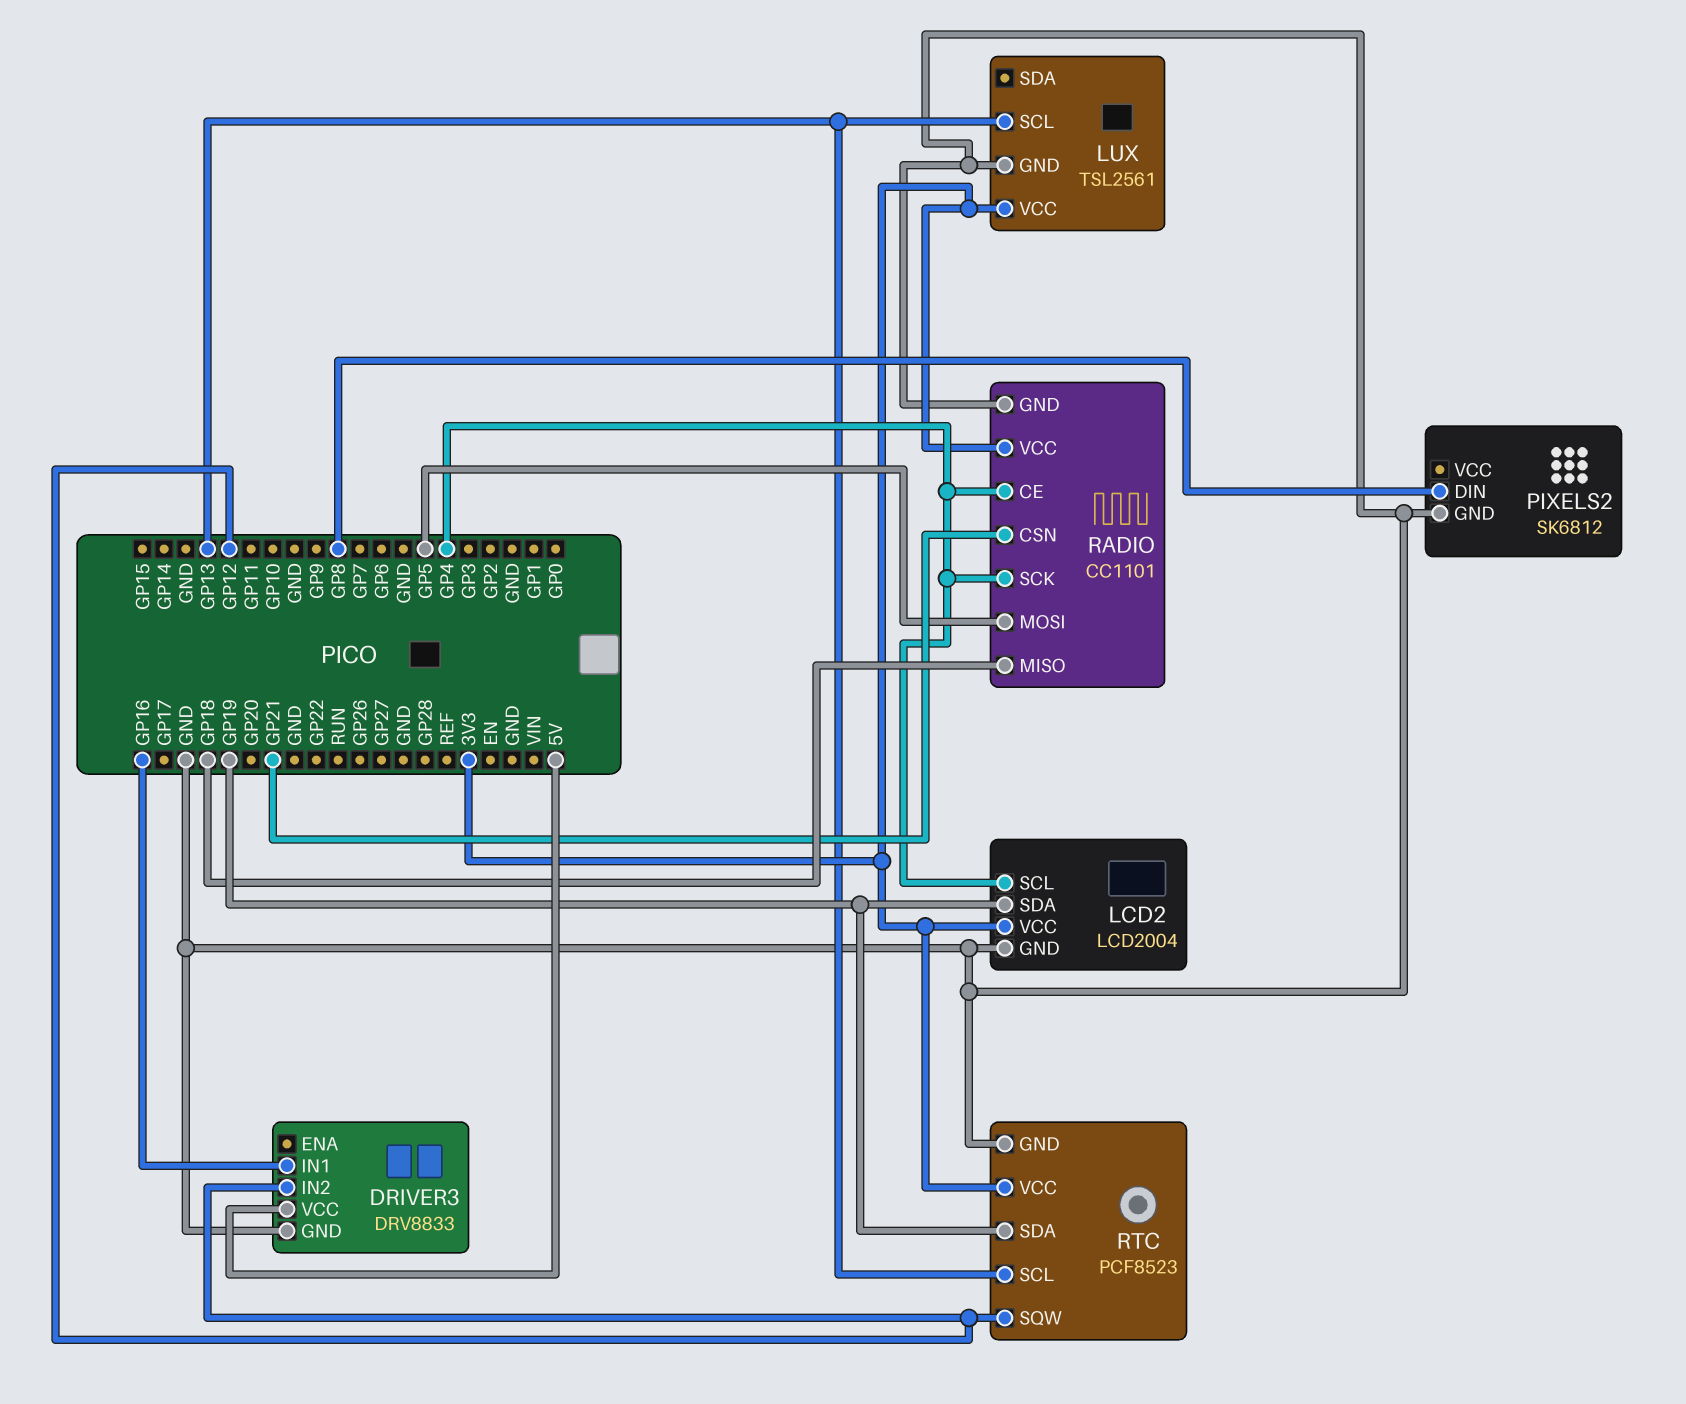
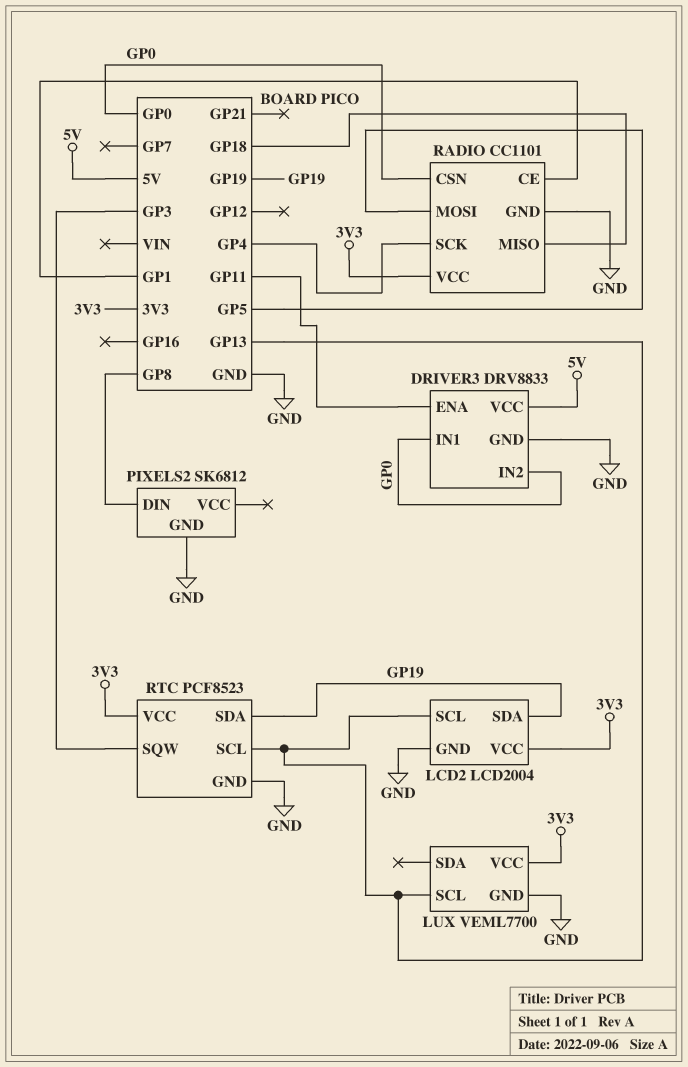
DRIVER3 pin ENA: none -> GP11
DRIVER3 pin IN1: GP16 -> GP0
DRIVER3 pin IN2: GP12 -> GP0
LCD2 pin SCL: GP4 -> GP13
LUX: TSL2561 -> VEML7700
RADIO pin CE: GP4 -> GP1
RADIO pin CSN: GP21 -> GP0
RTC pin SQW: GP12 -> GP3

